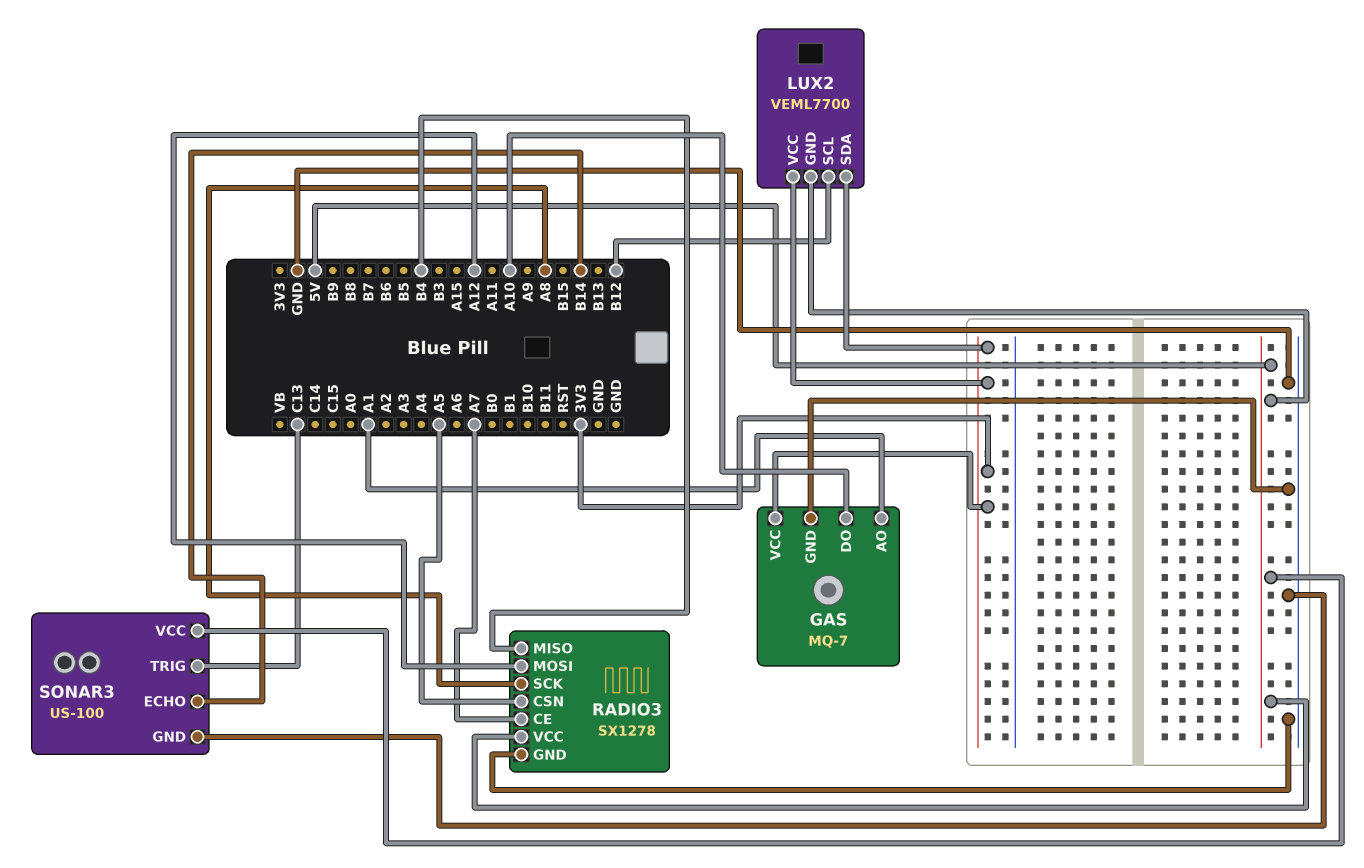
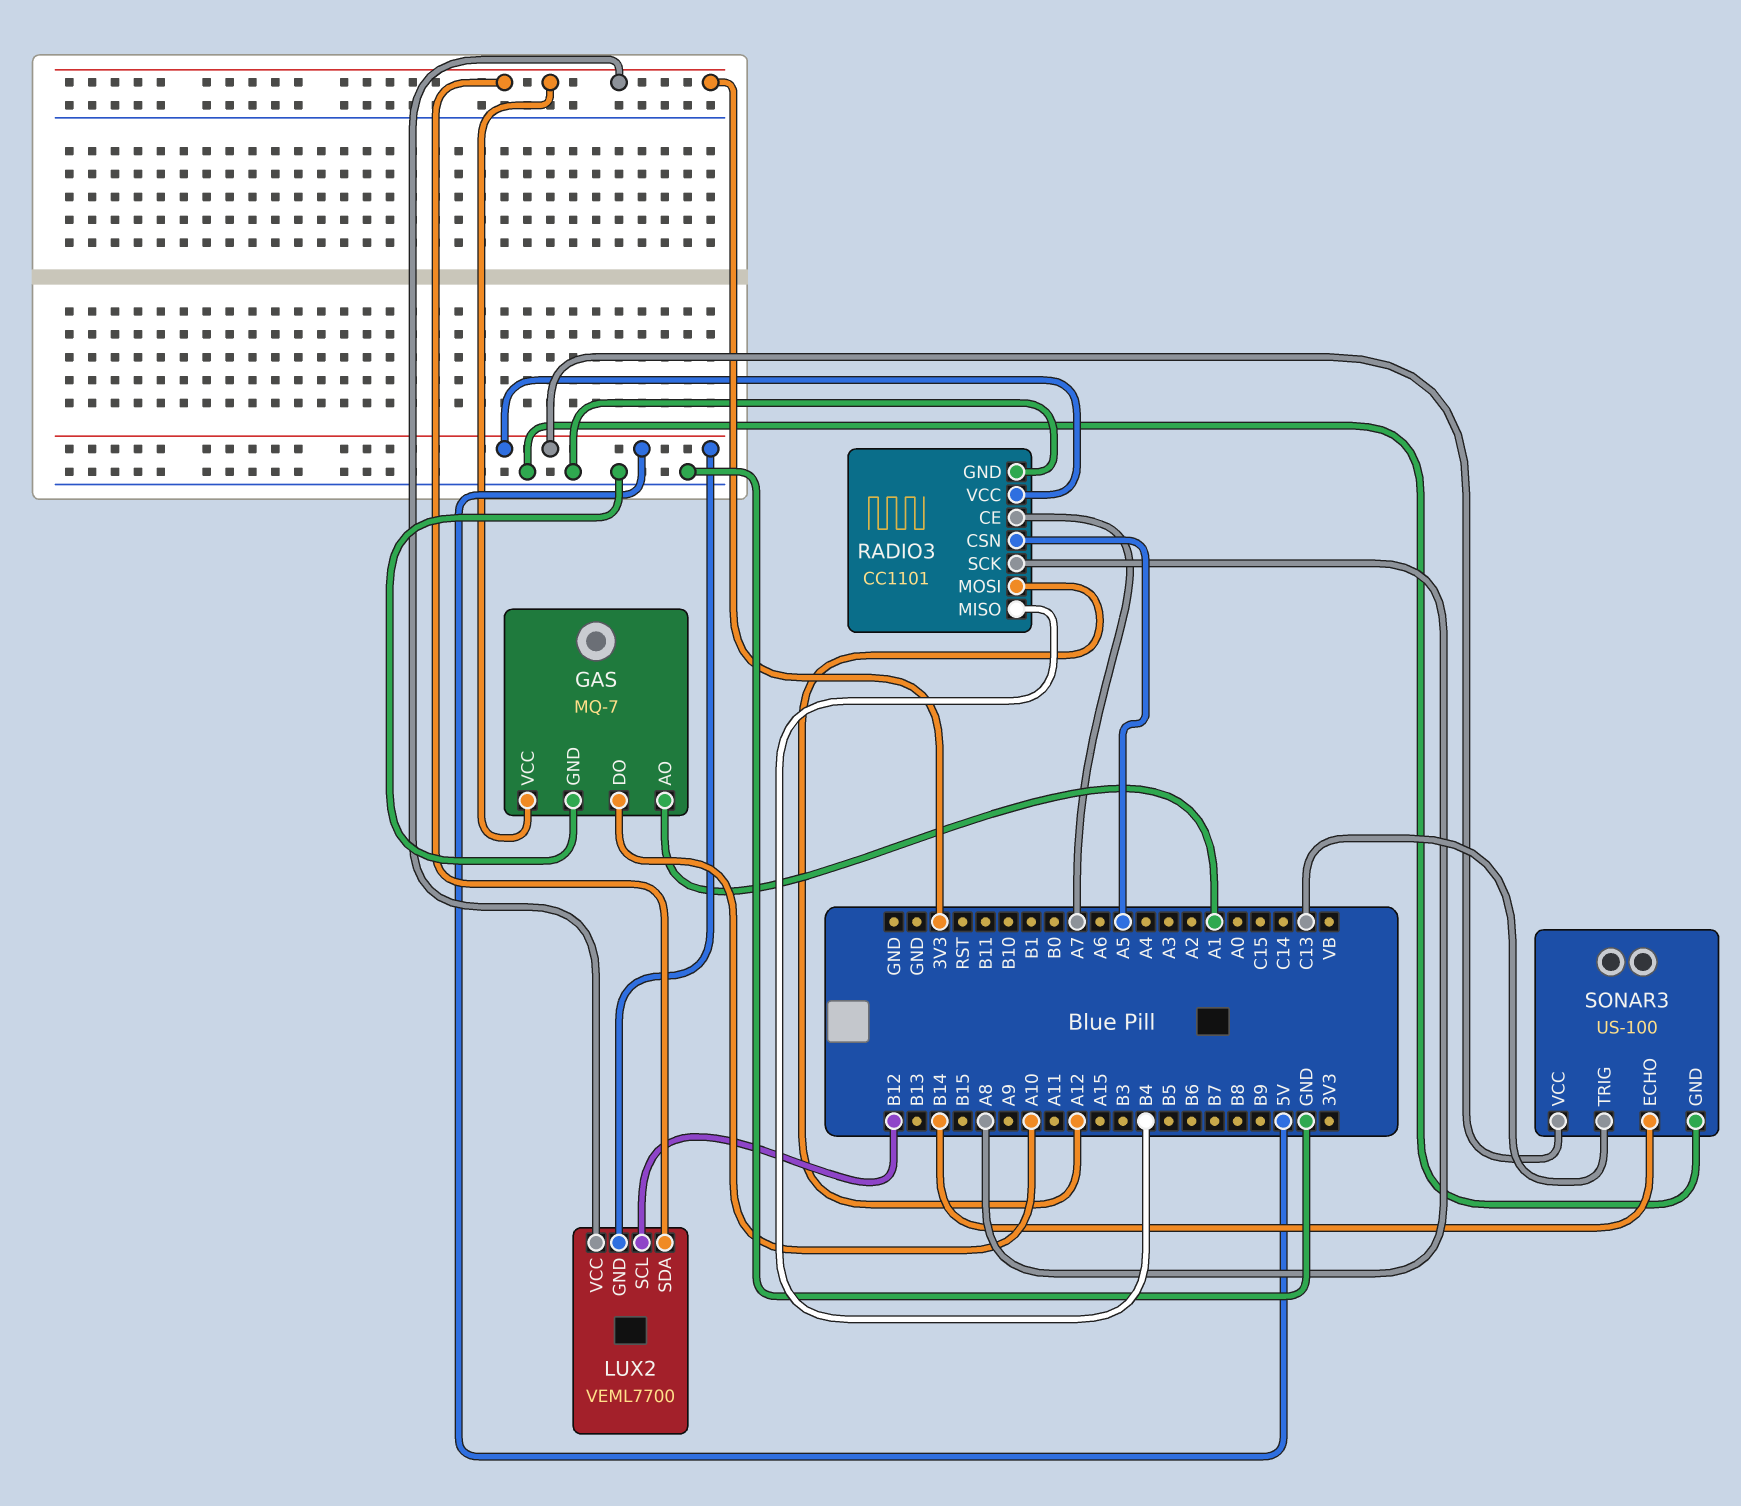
RADIO3: SX1278 -> CC1101

